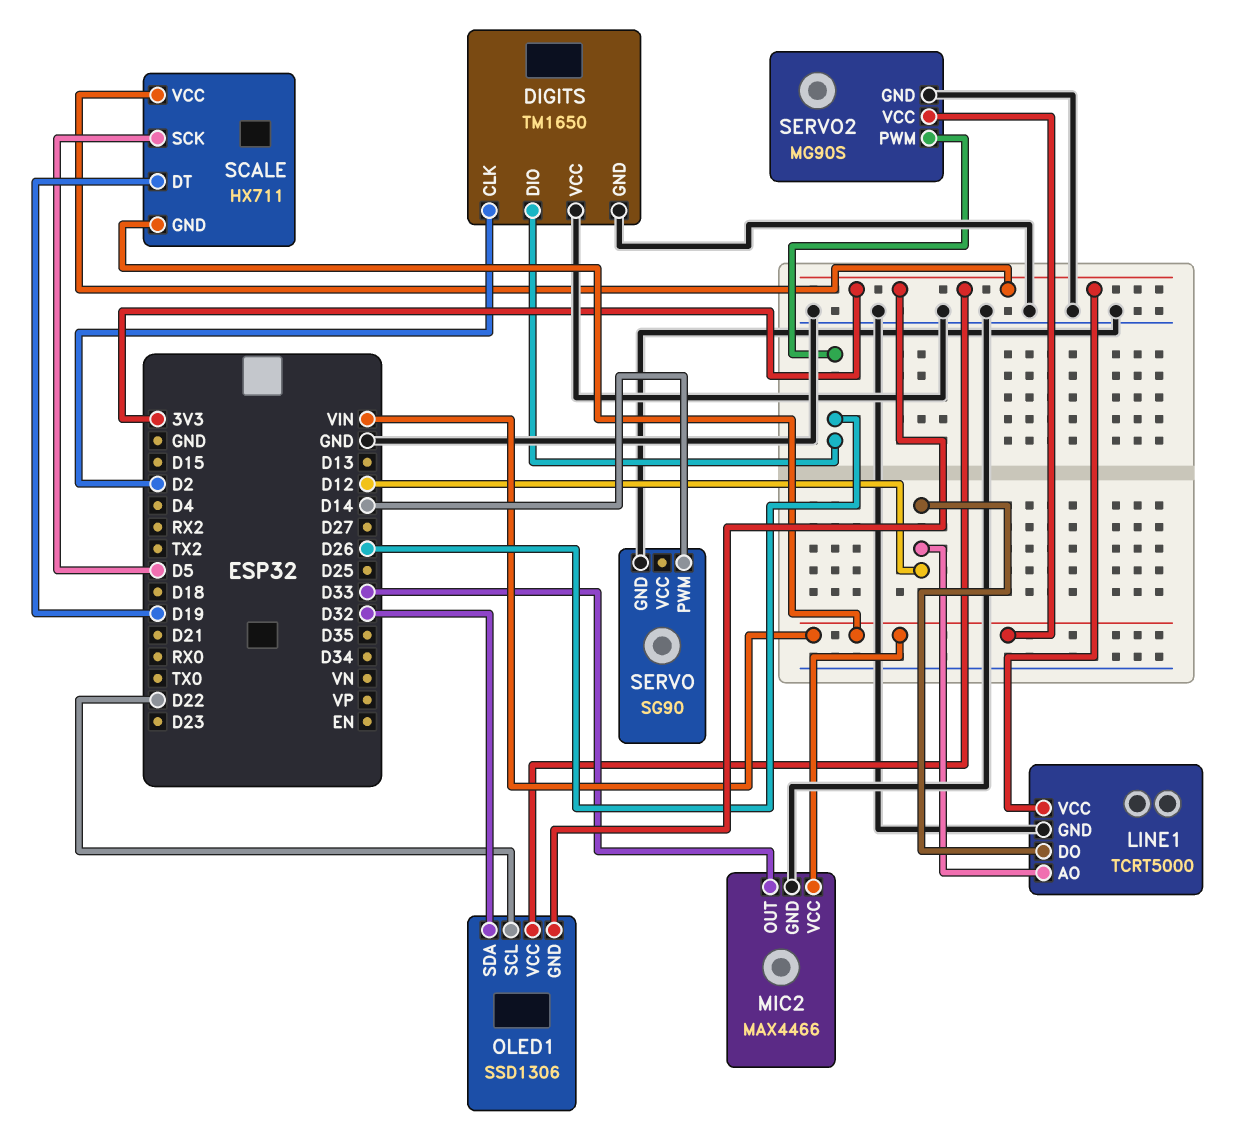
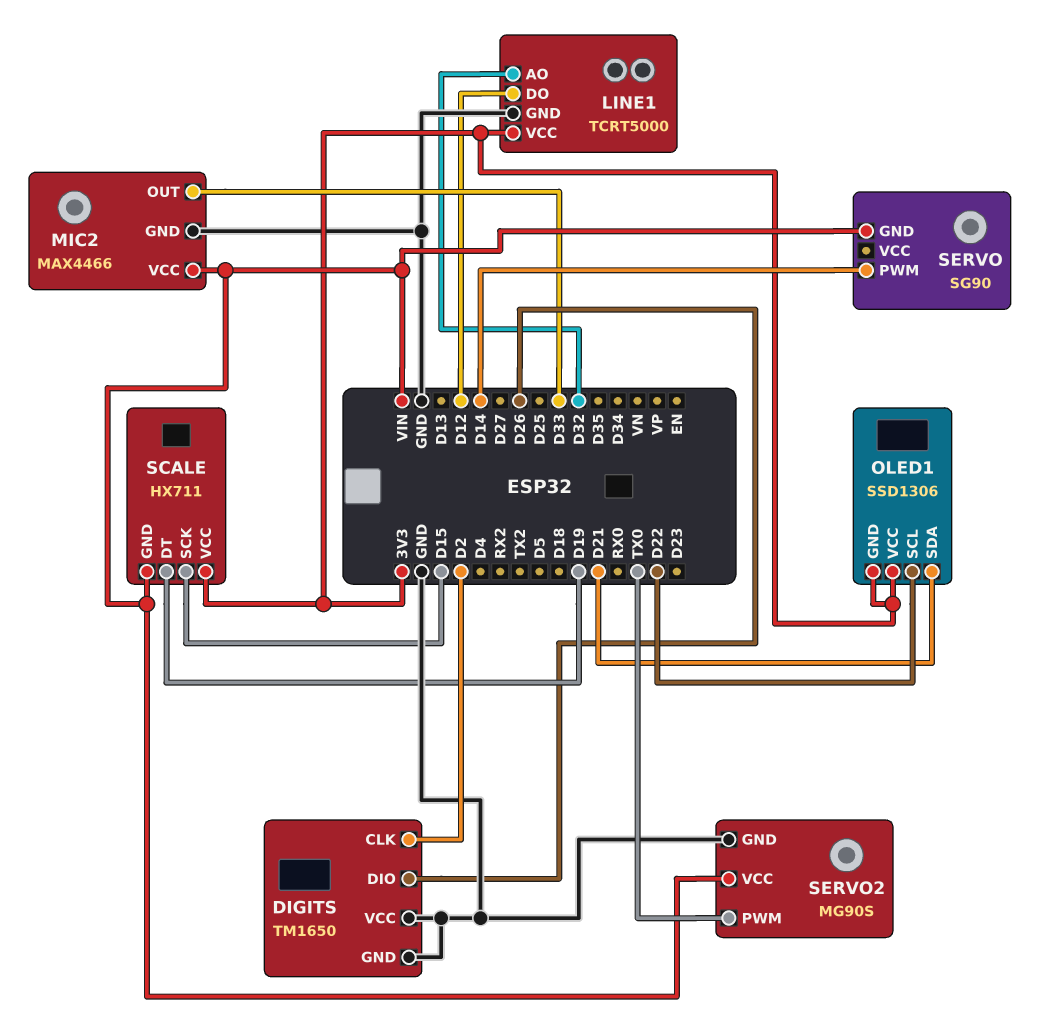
LINE1 pin AO: D12 -> D32
OLED1 pin SDA: D32 -> D21
SCALE pin SCK: D5 -> D15
SERVO pin GND: GND -> VIN
SERVO2 pin PWM: D26 -> TX0

